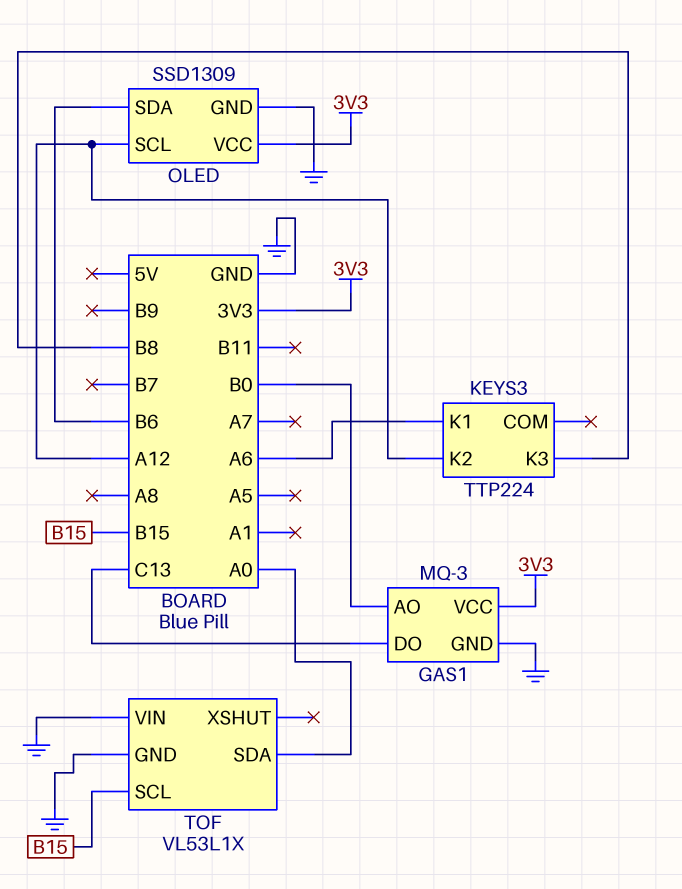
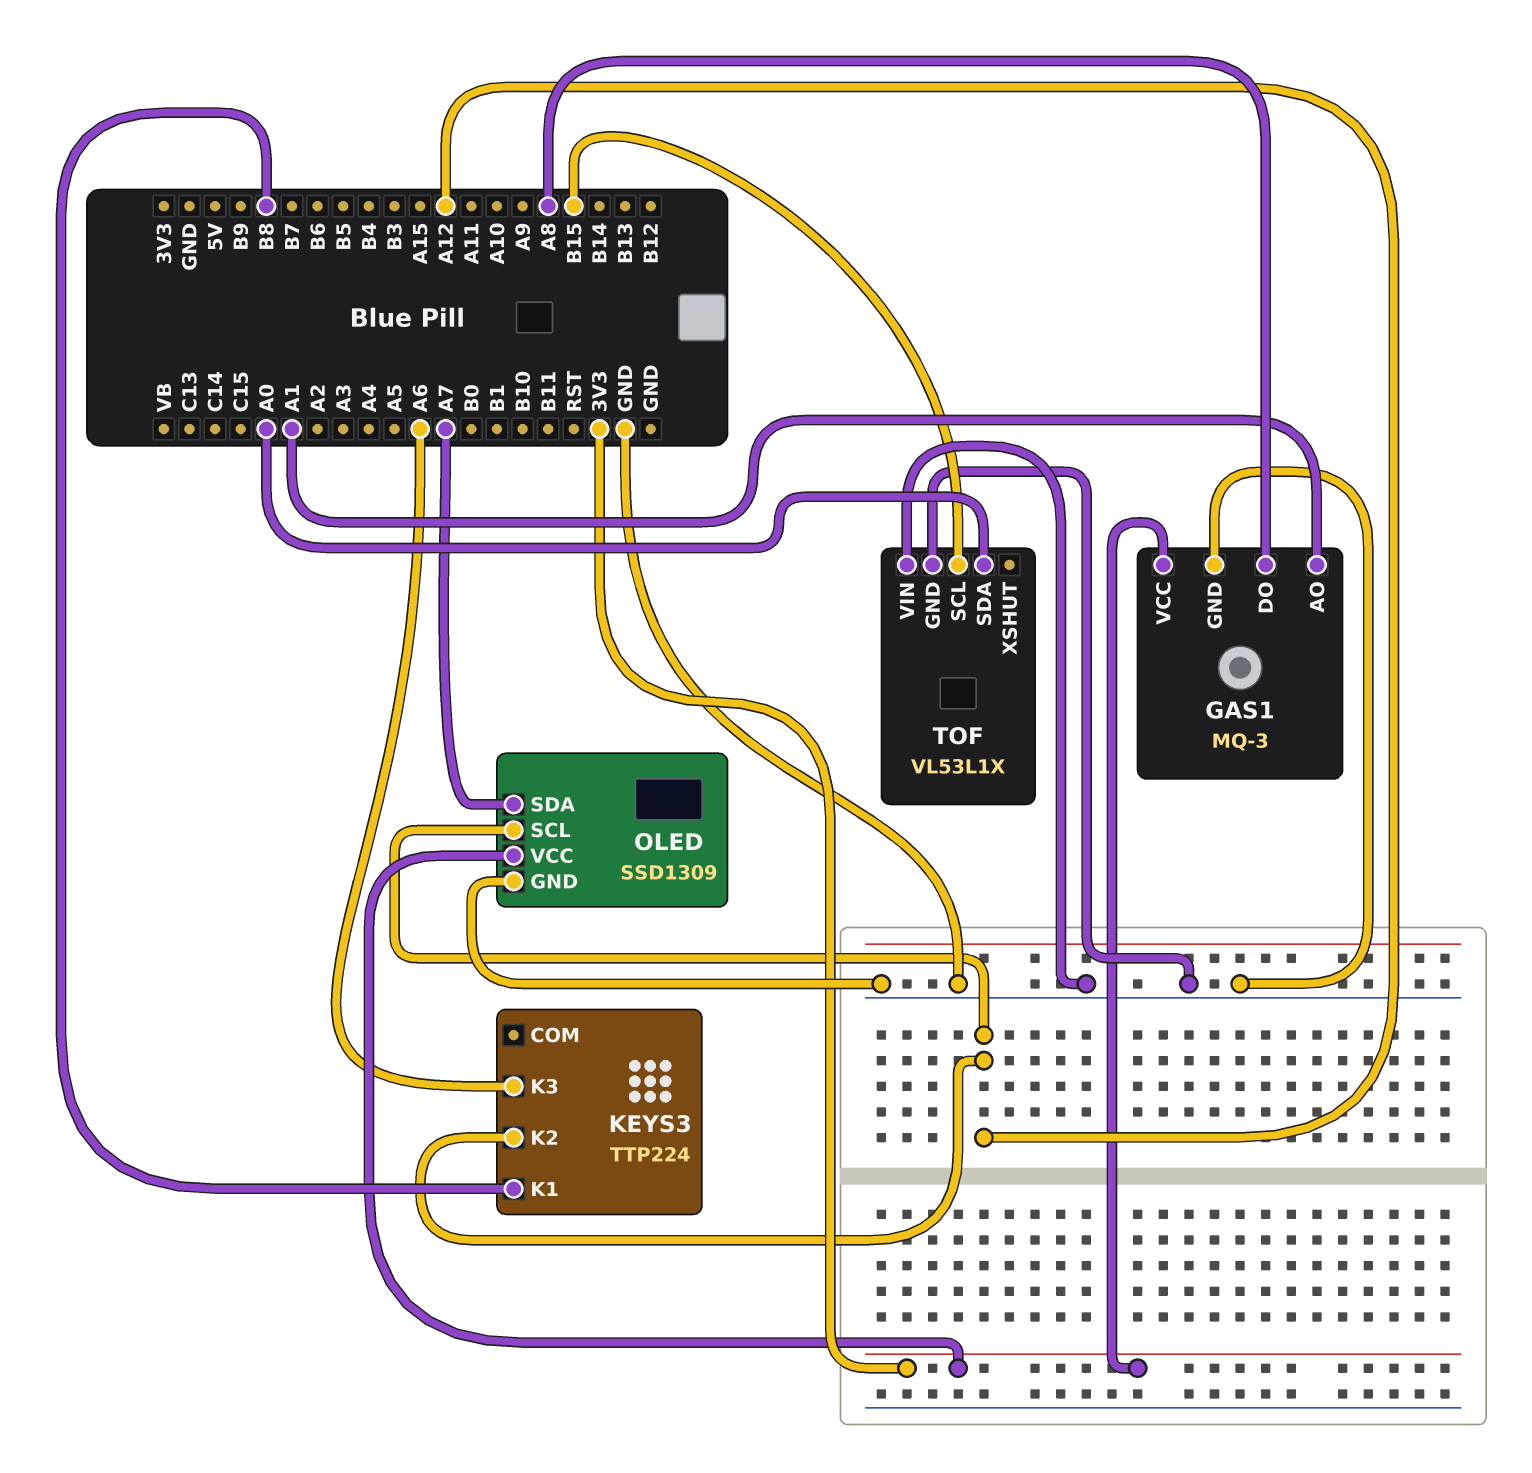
GAS1 pin AO: B0 -> A1
GAS1 pin DO: C13 -> A8
KEYS3 pin K1: A6 -> B8
KEYS3 pin K3: B8 -> A6
OLED pin SDA: B6 -> A7

